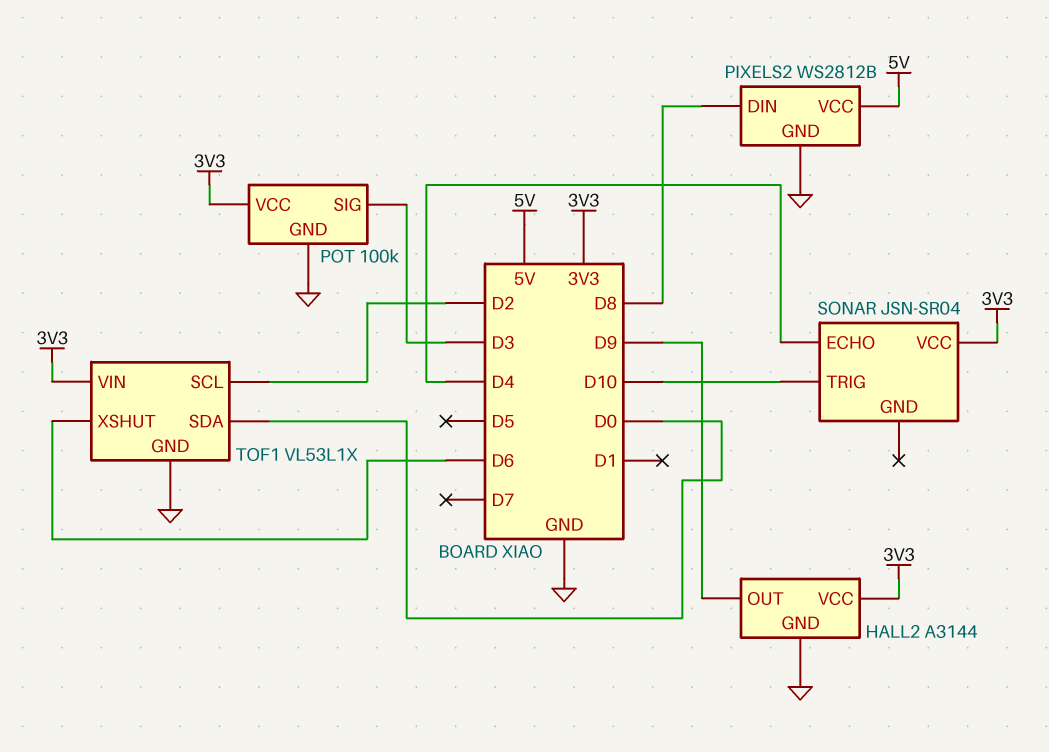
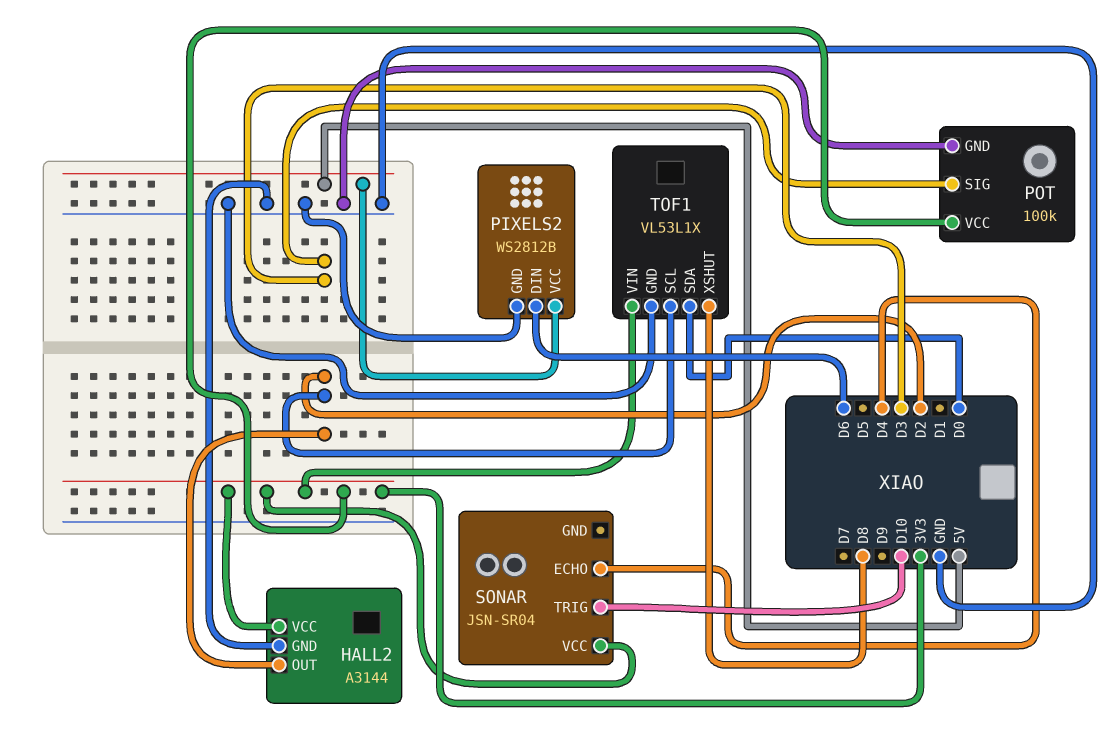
HALL2 pin OUT: D9 -> D2
PIXELS2 pin DIN: D8 -> D6
TOF1 pin XSHUT: D6 -> D8

